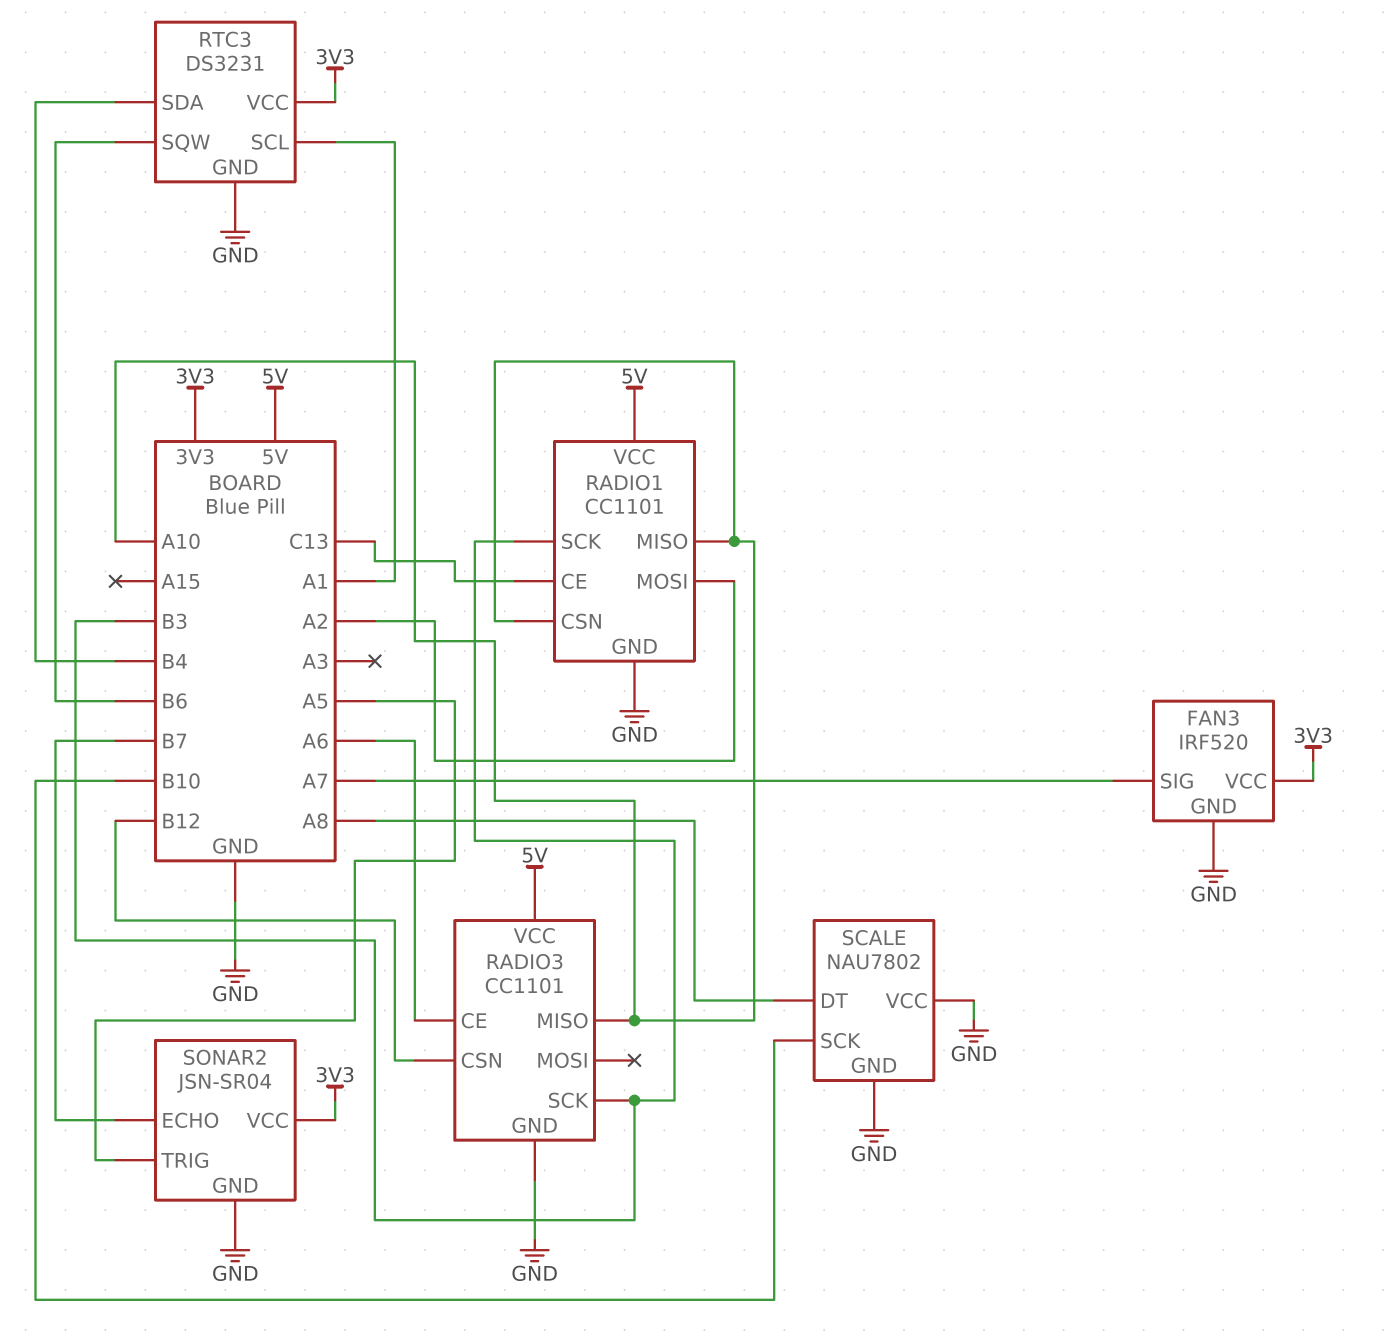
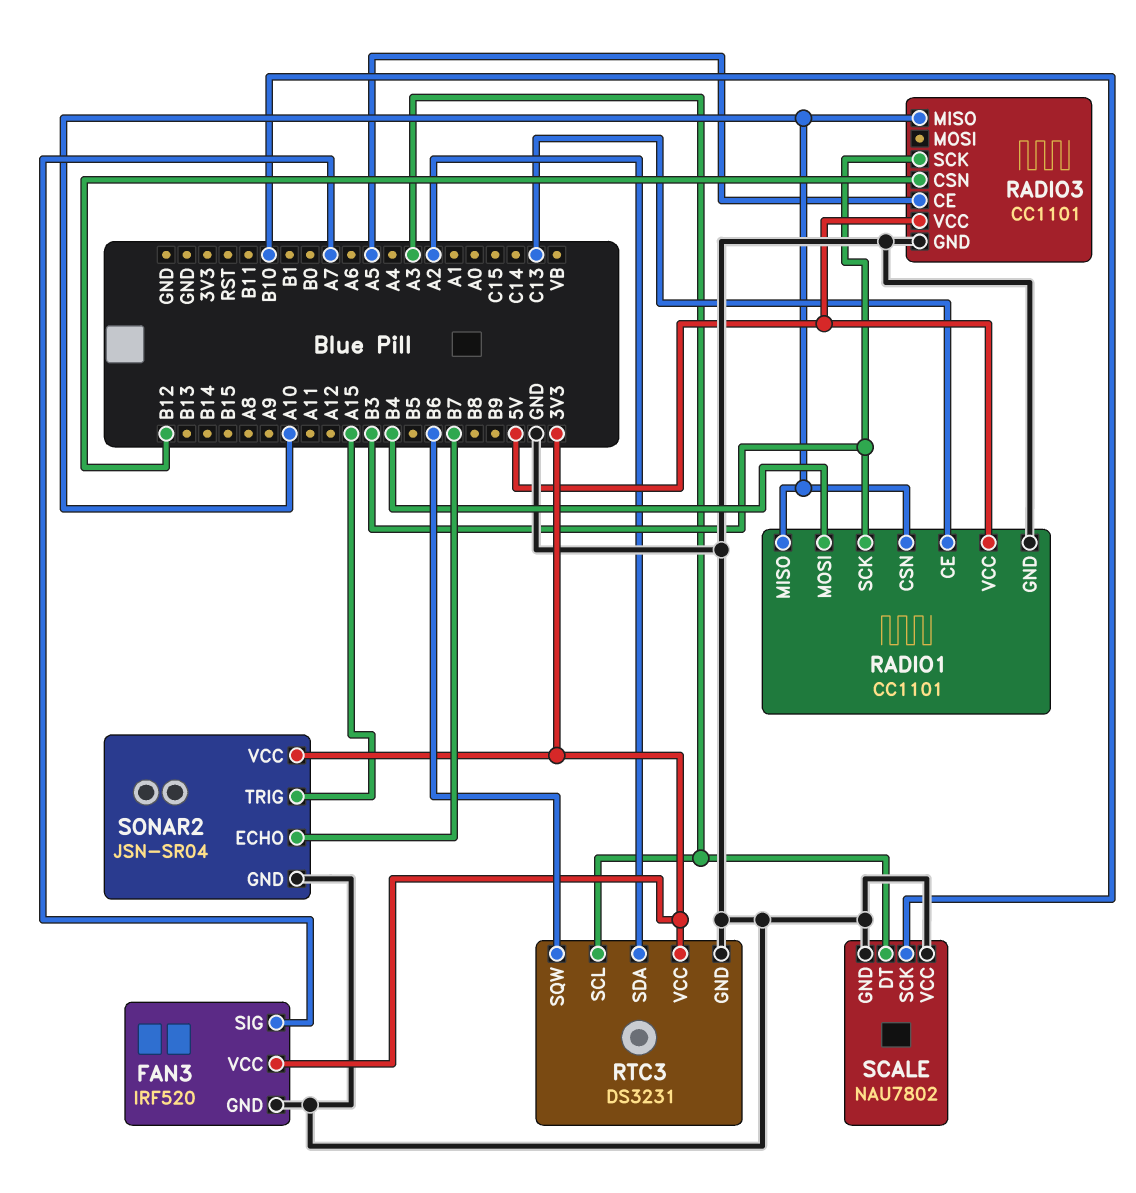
RADIO1 pin MOSI: A2 -> B4
RADIO3 pin CE: A6 -> A5
RTC3 pin SCL: A1 -> A3
RTC3 pin SDA: B4 -> A2
SCALE pin DT: A8 -> A3
SONAR2 pin TRIG: A5 -> A15

